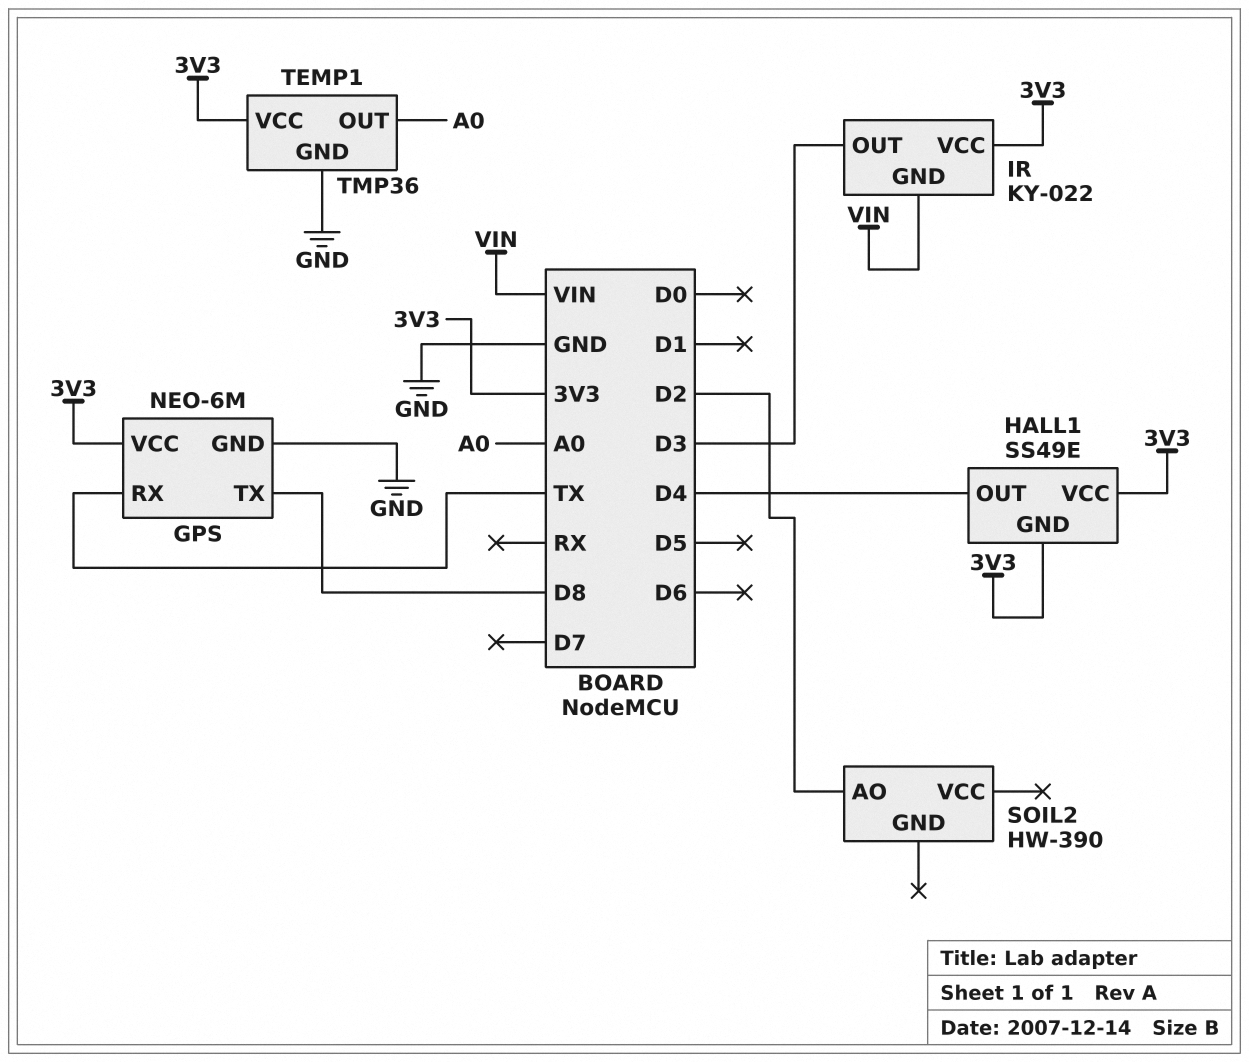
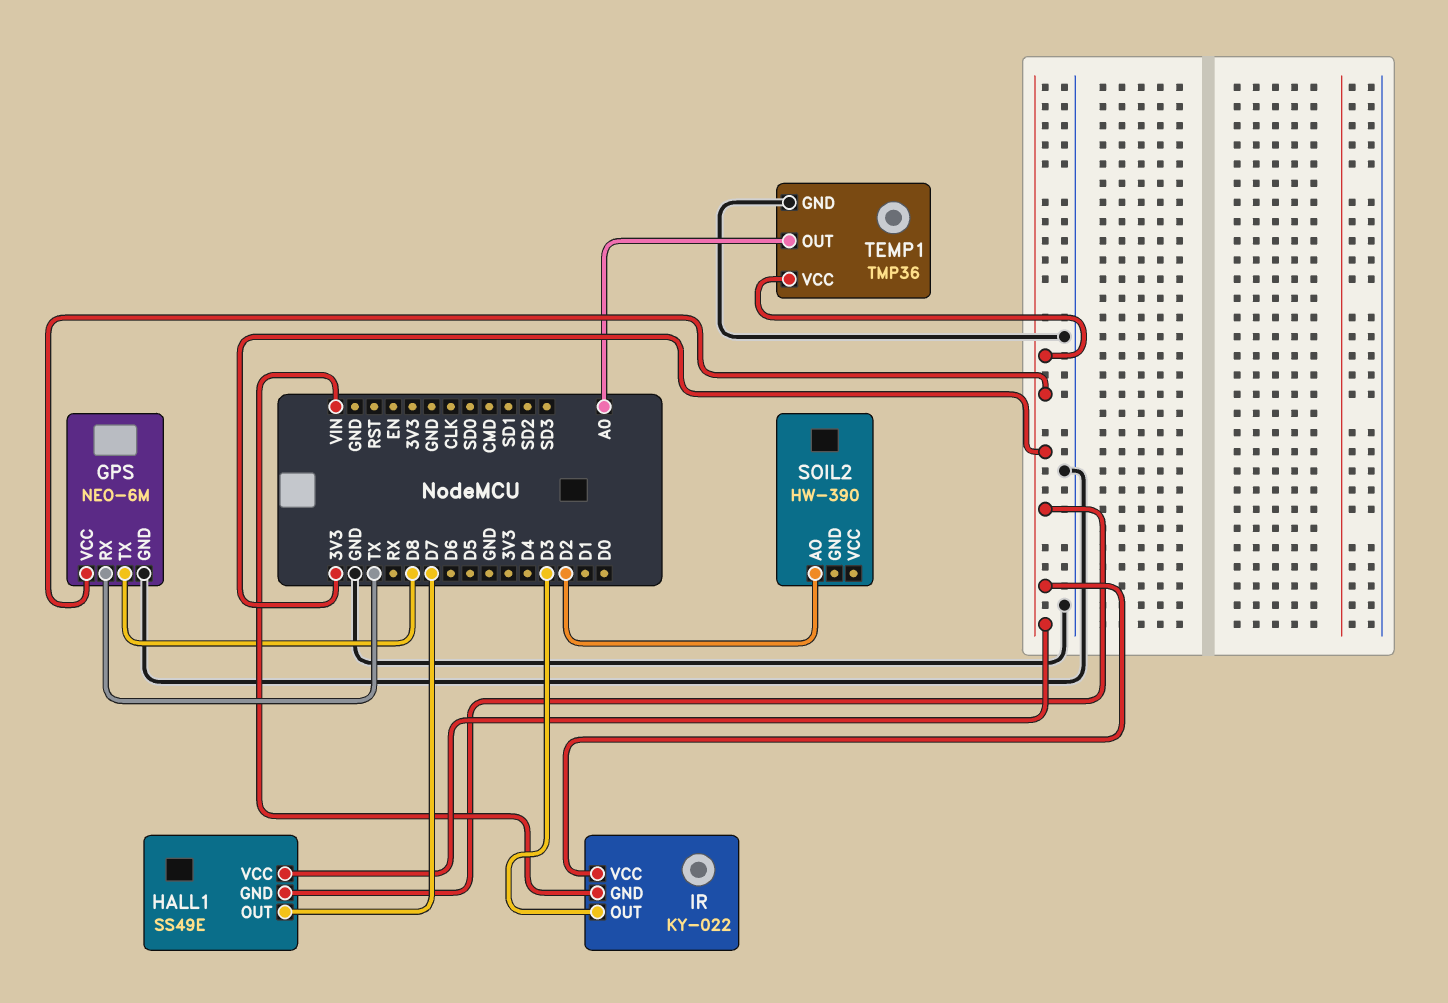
HALL1 pin OUT: D4 -> D7

